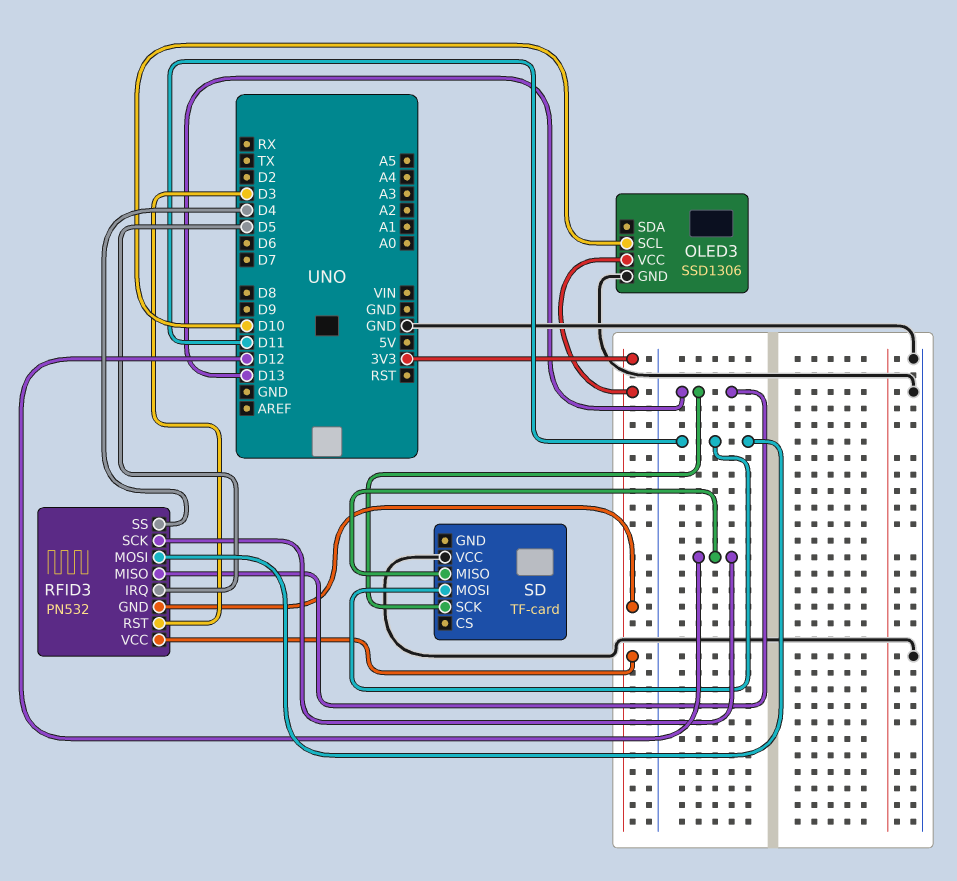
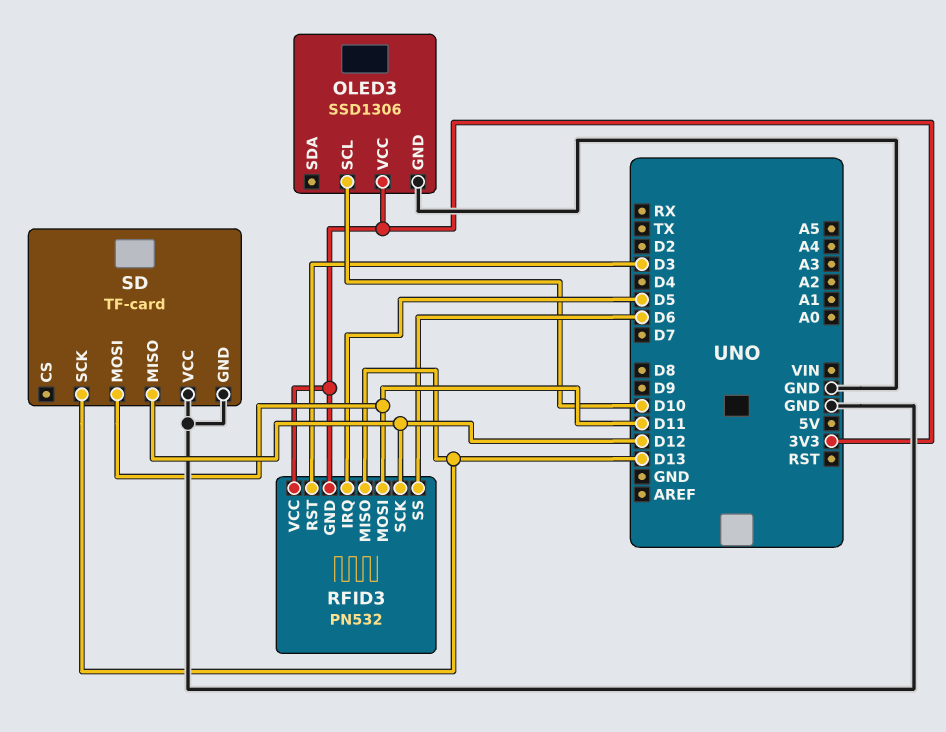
RFID3 pin SS: D4 -> D6
SD pin GND: none -> GND

